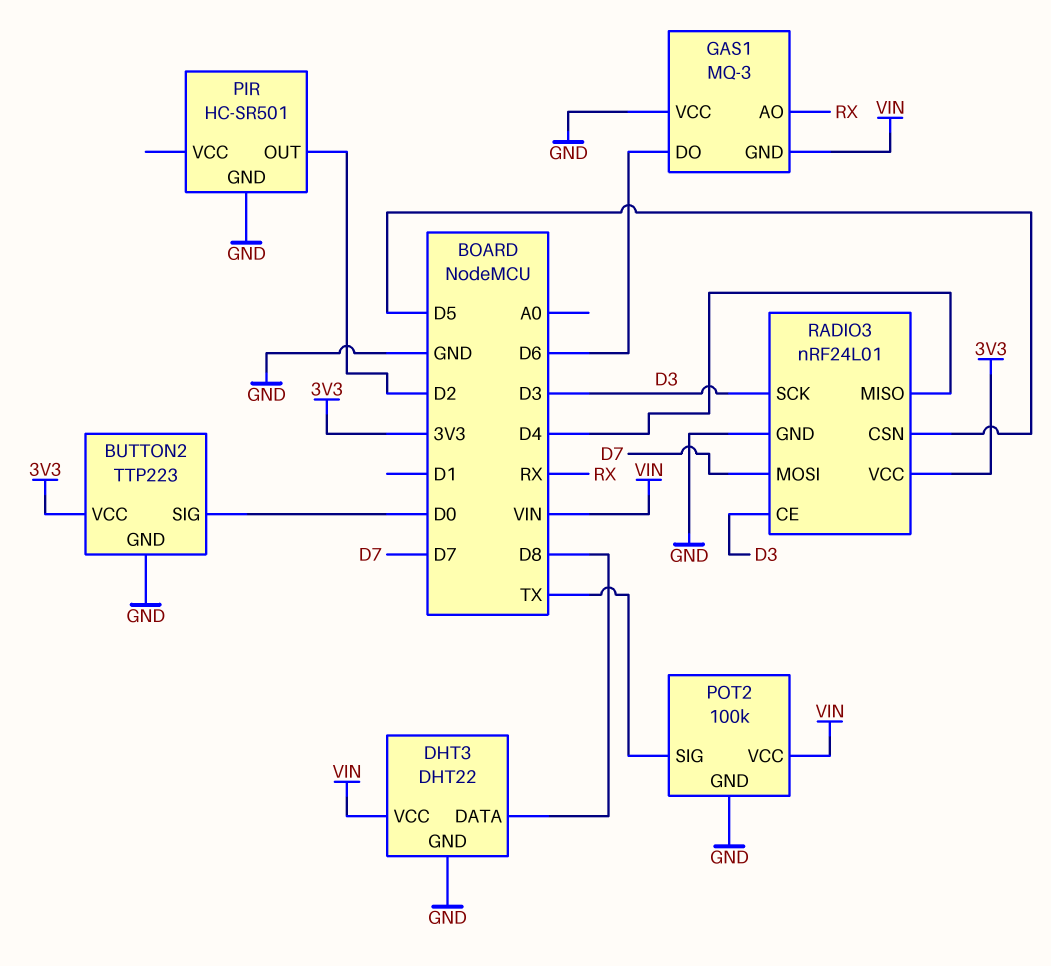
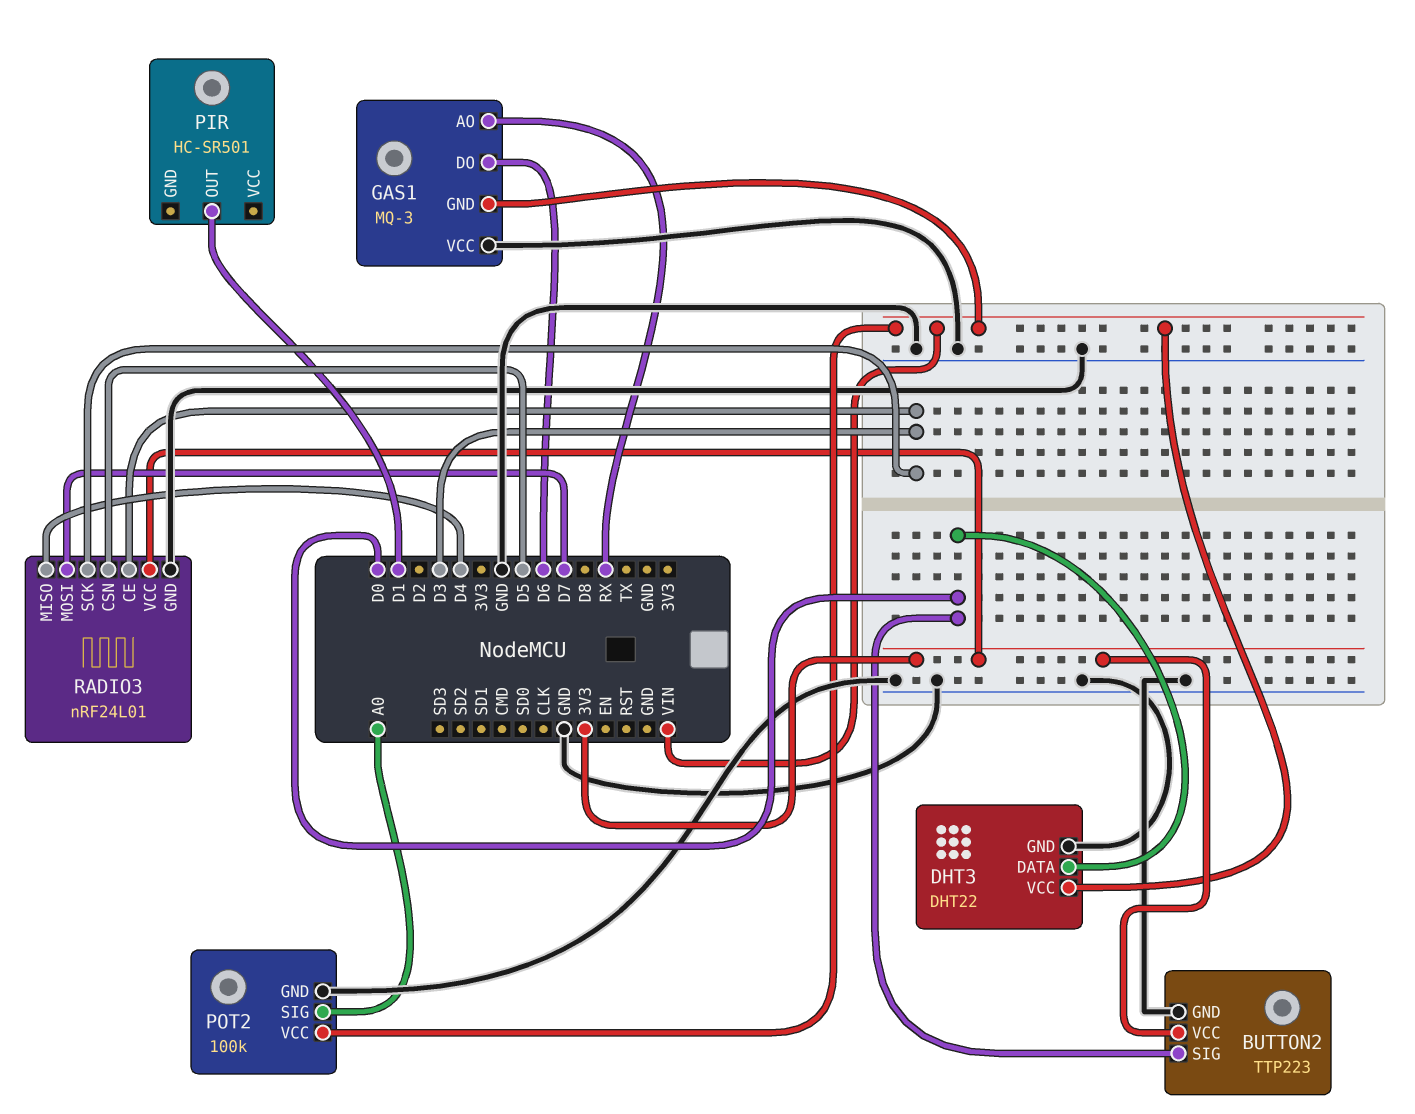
DHT3 pin DATA: D8 -> D0
PIR pin GND: GND -> none
PIR pin OUT: D2 -> D1
POT2 pin SIG: TX -> A0

